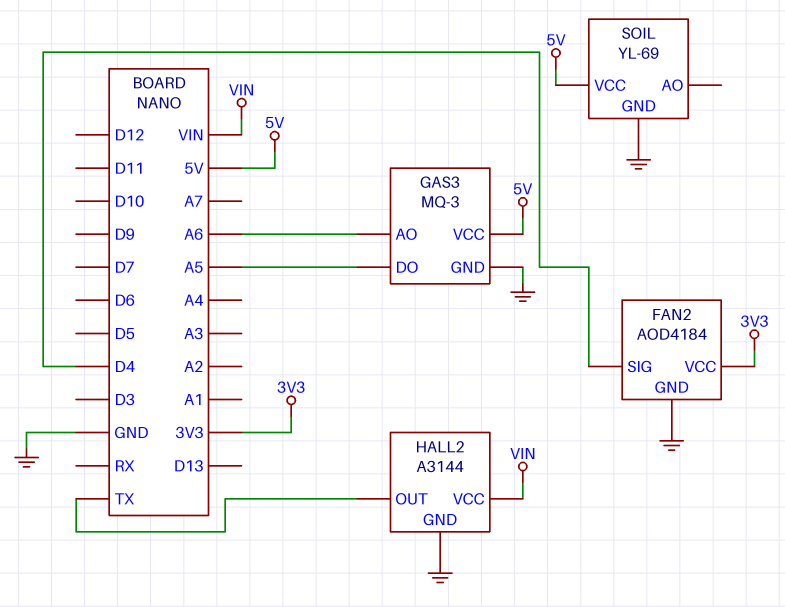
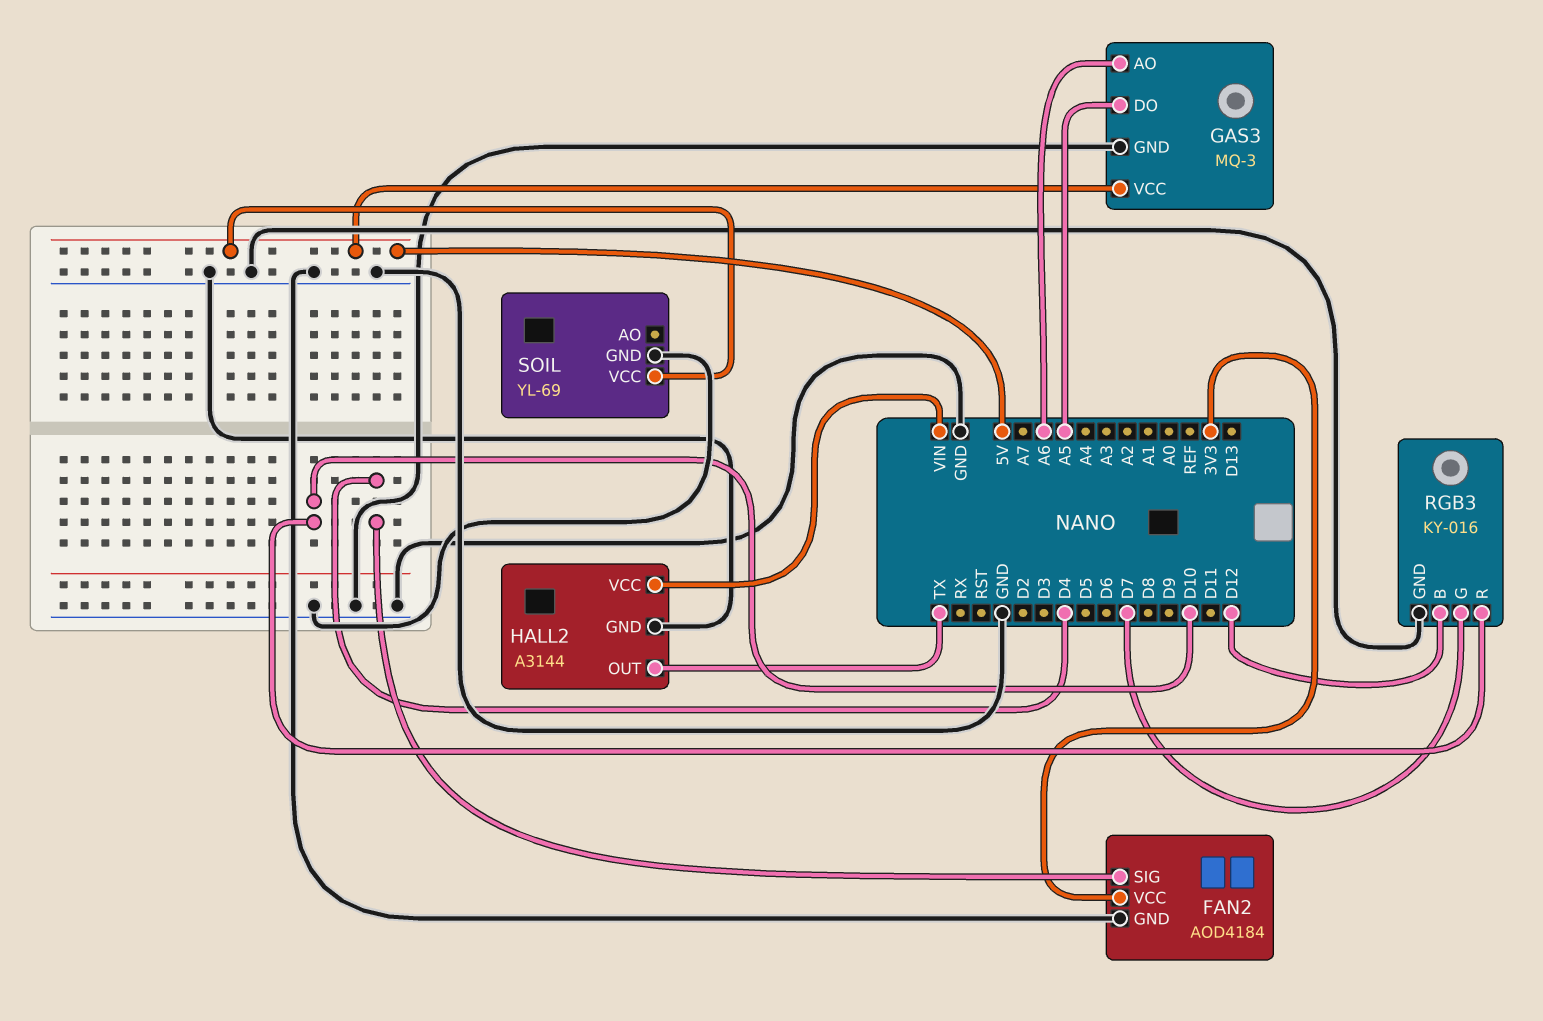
RGB3: none -> KY-016
RGB3 pin B: none -> D12
RGB3 pin G: none -> D7
RGB3 pin GND: none -> GND
RGB3 pin R: none -> D10

